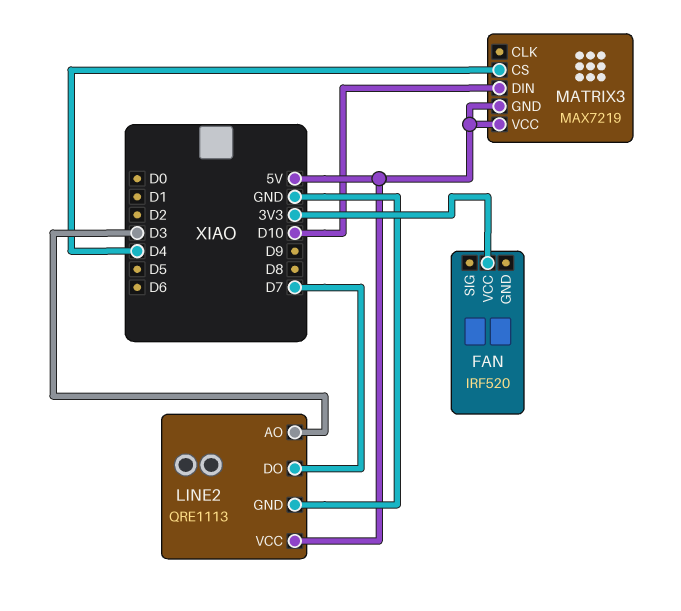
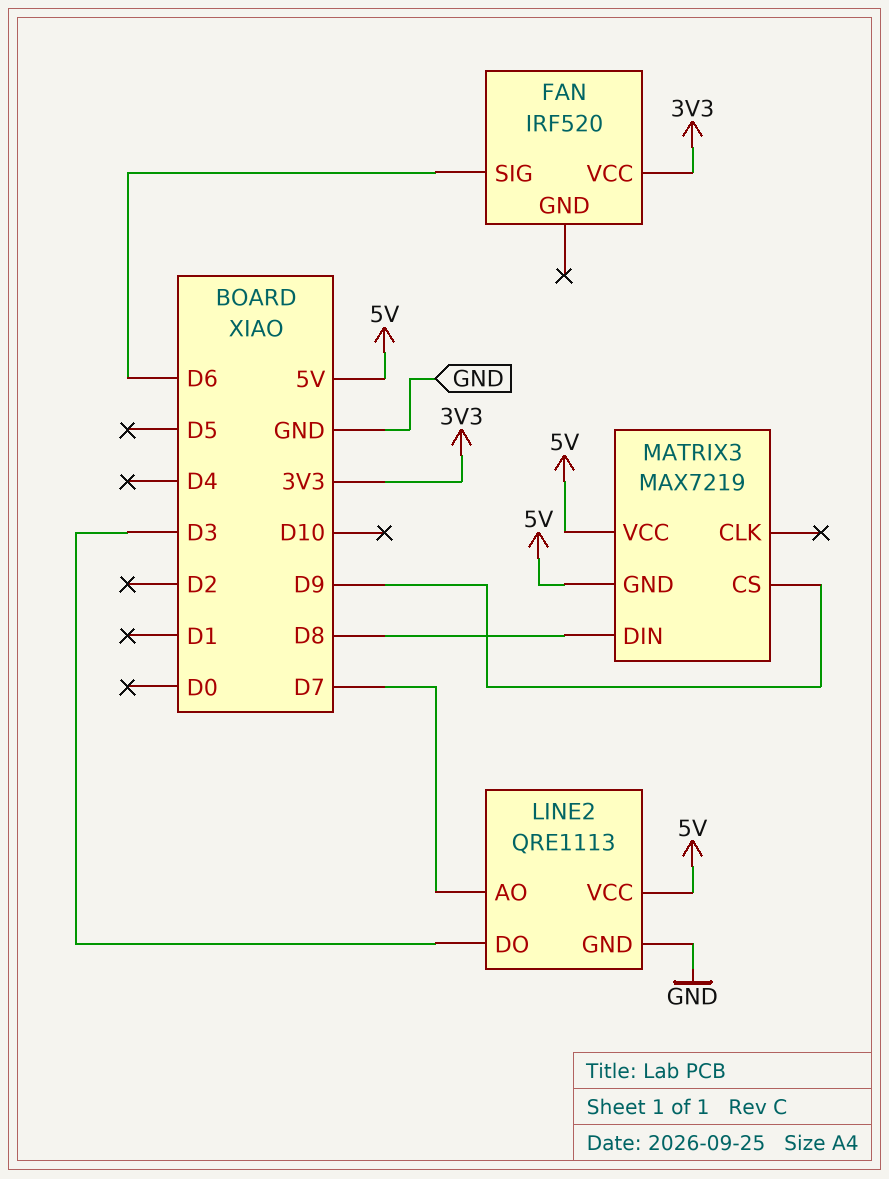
FAN pin SIG: none -> D6
LINE2 pin AO: D3 -> D7
LINE2 pin DO: D7 -> D3
MATRIX3 pin CS: D4 -> D9
MATRIX3 pin DIN: D10 -> D8

